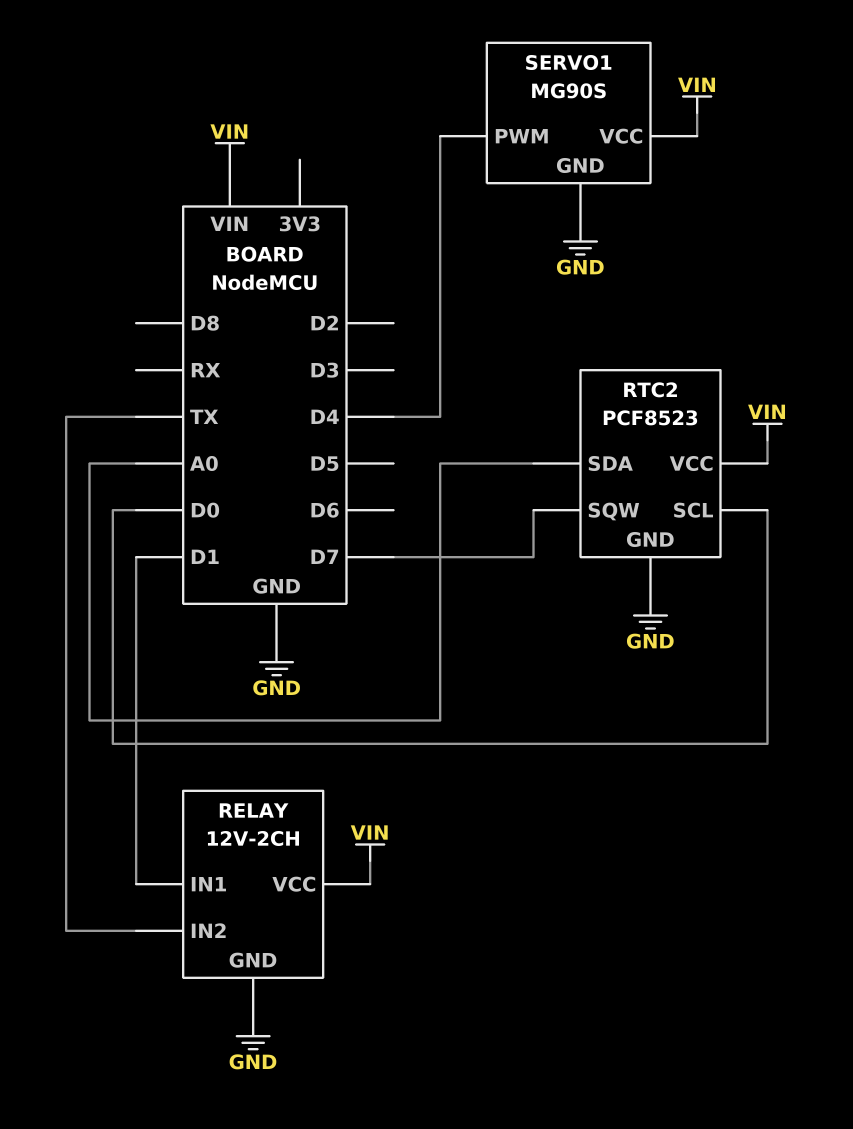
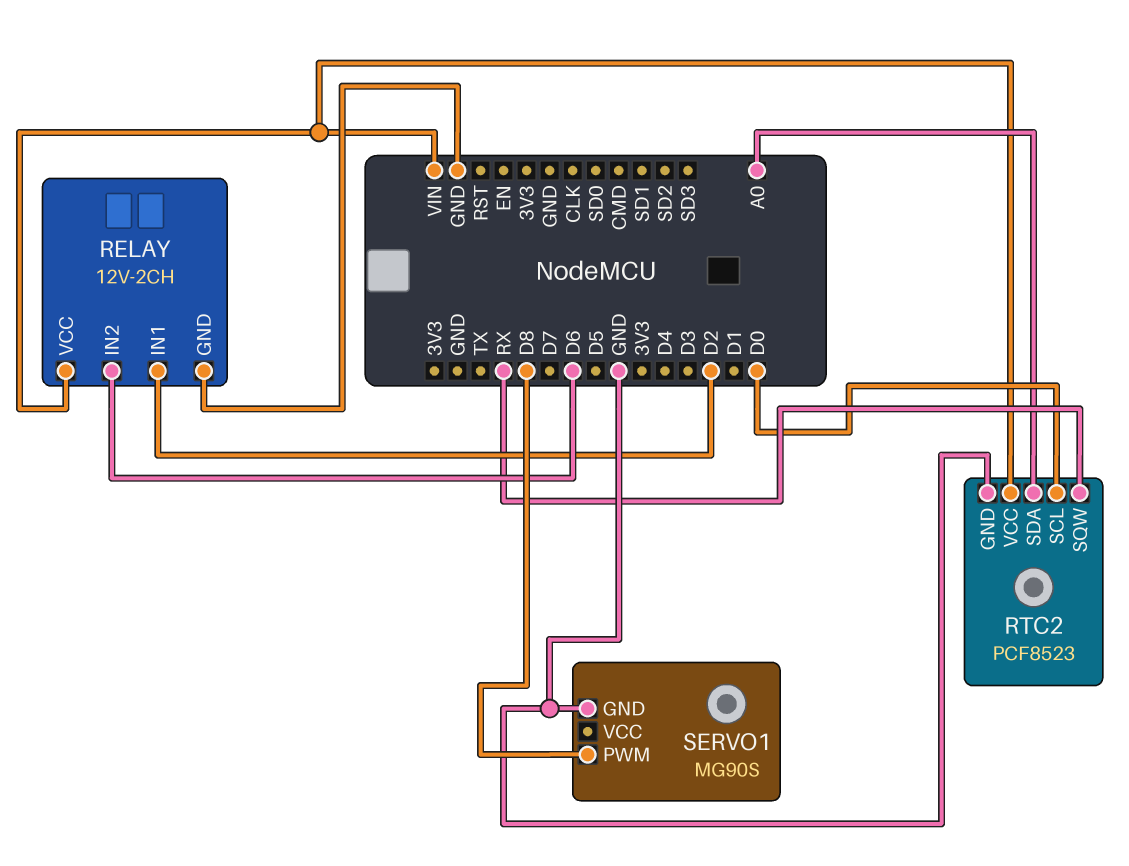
RELAY pin IN1: D1 -> D2
RELAY pin IN2: TX -> D6
RTC2 pin SQW: D7 -> RX
SERVO1 pin PWM: D4 -> D8
SERVO1 pin VCC: VIN -> none

